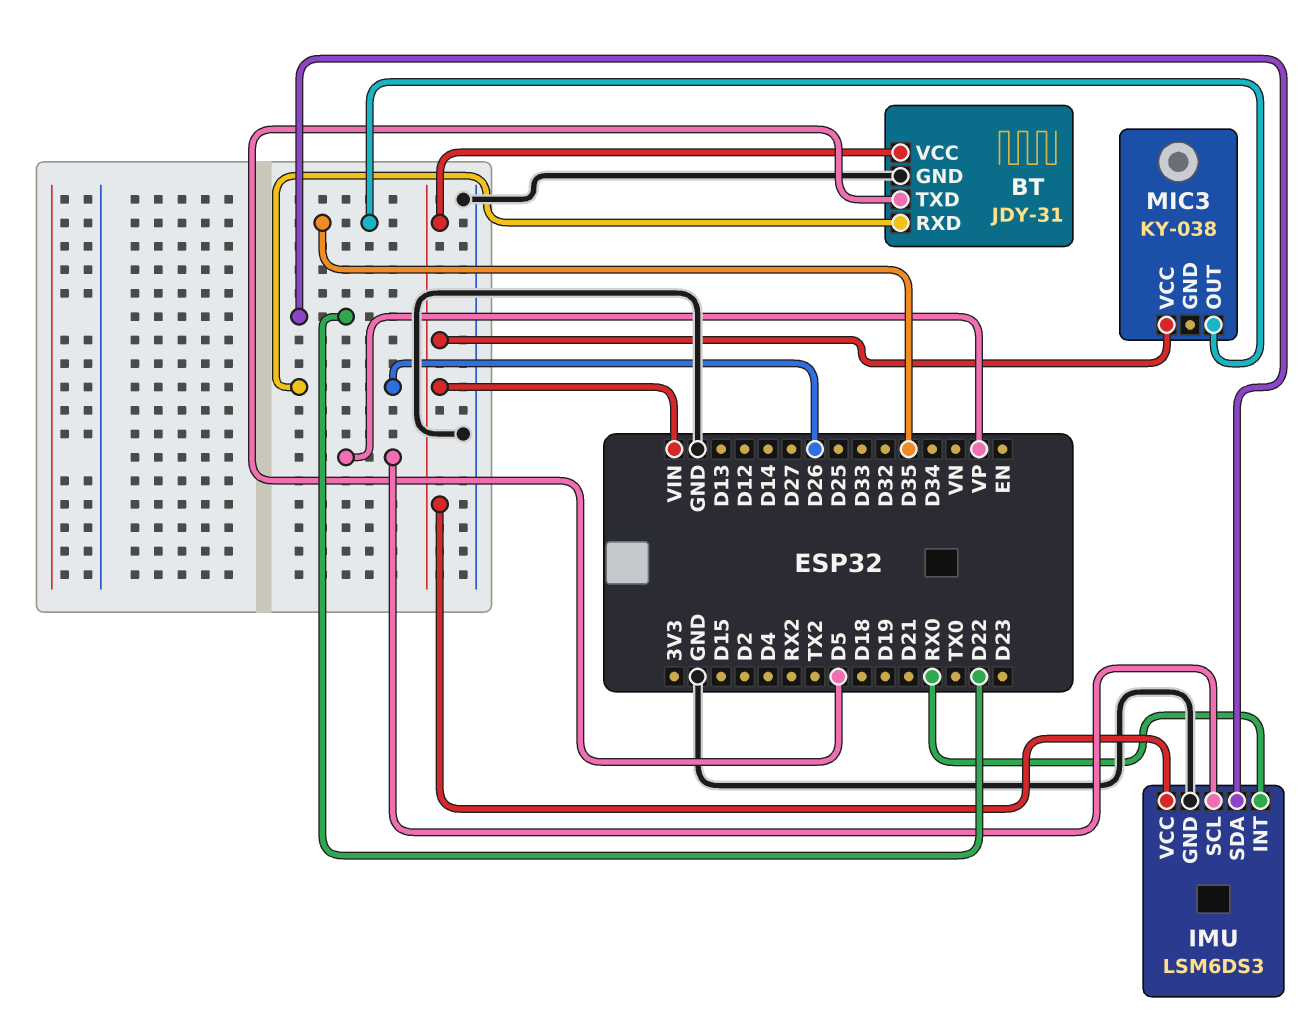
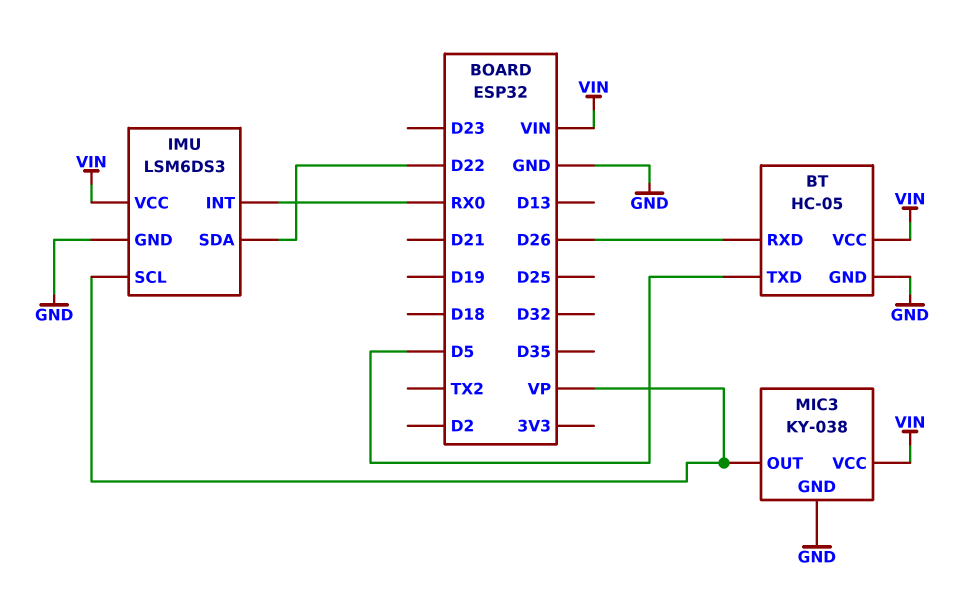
BT: JDY-31 -> HC-05
MIC3 pin GND: none -> GND
MIC3 pin OUT: D35 -> VP

